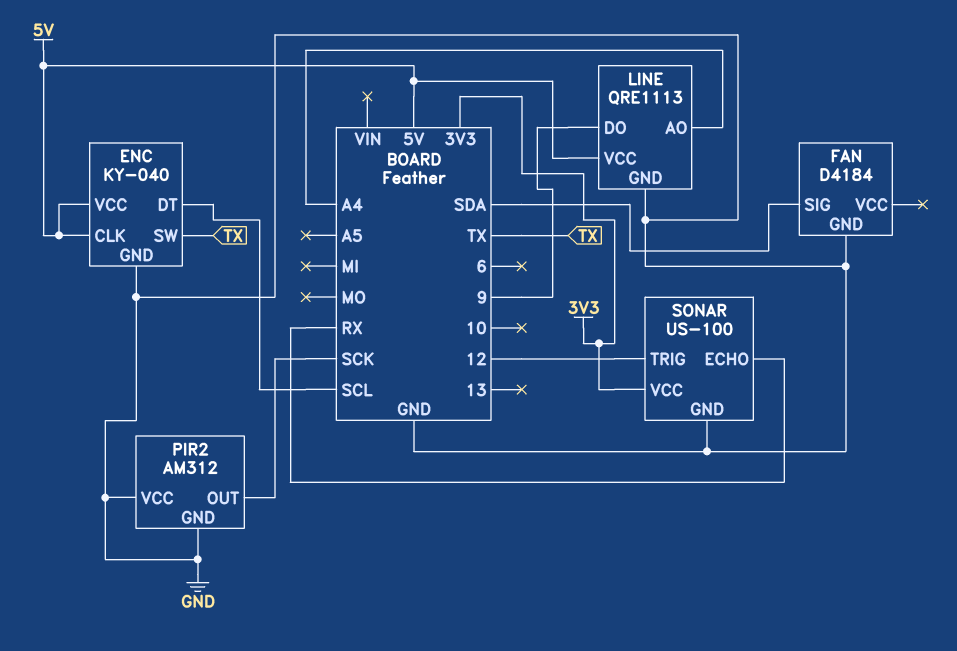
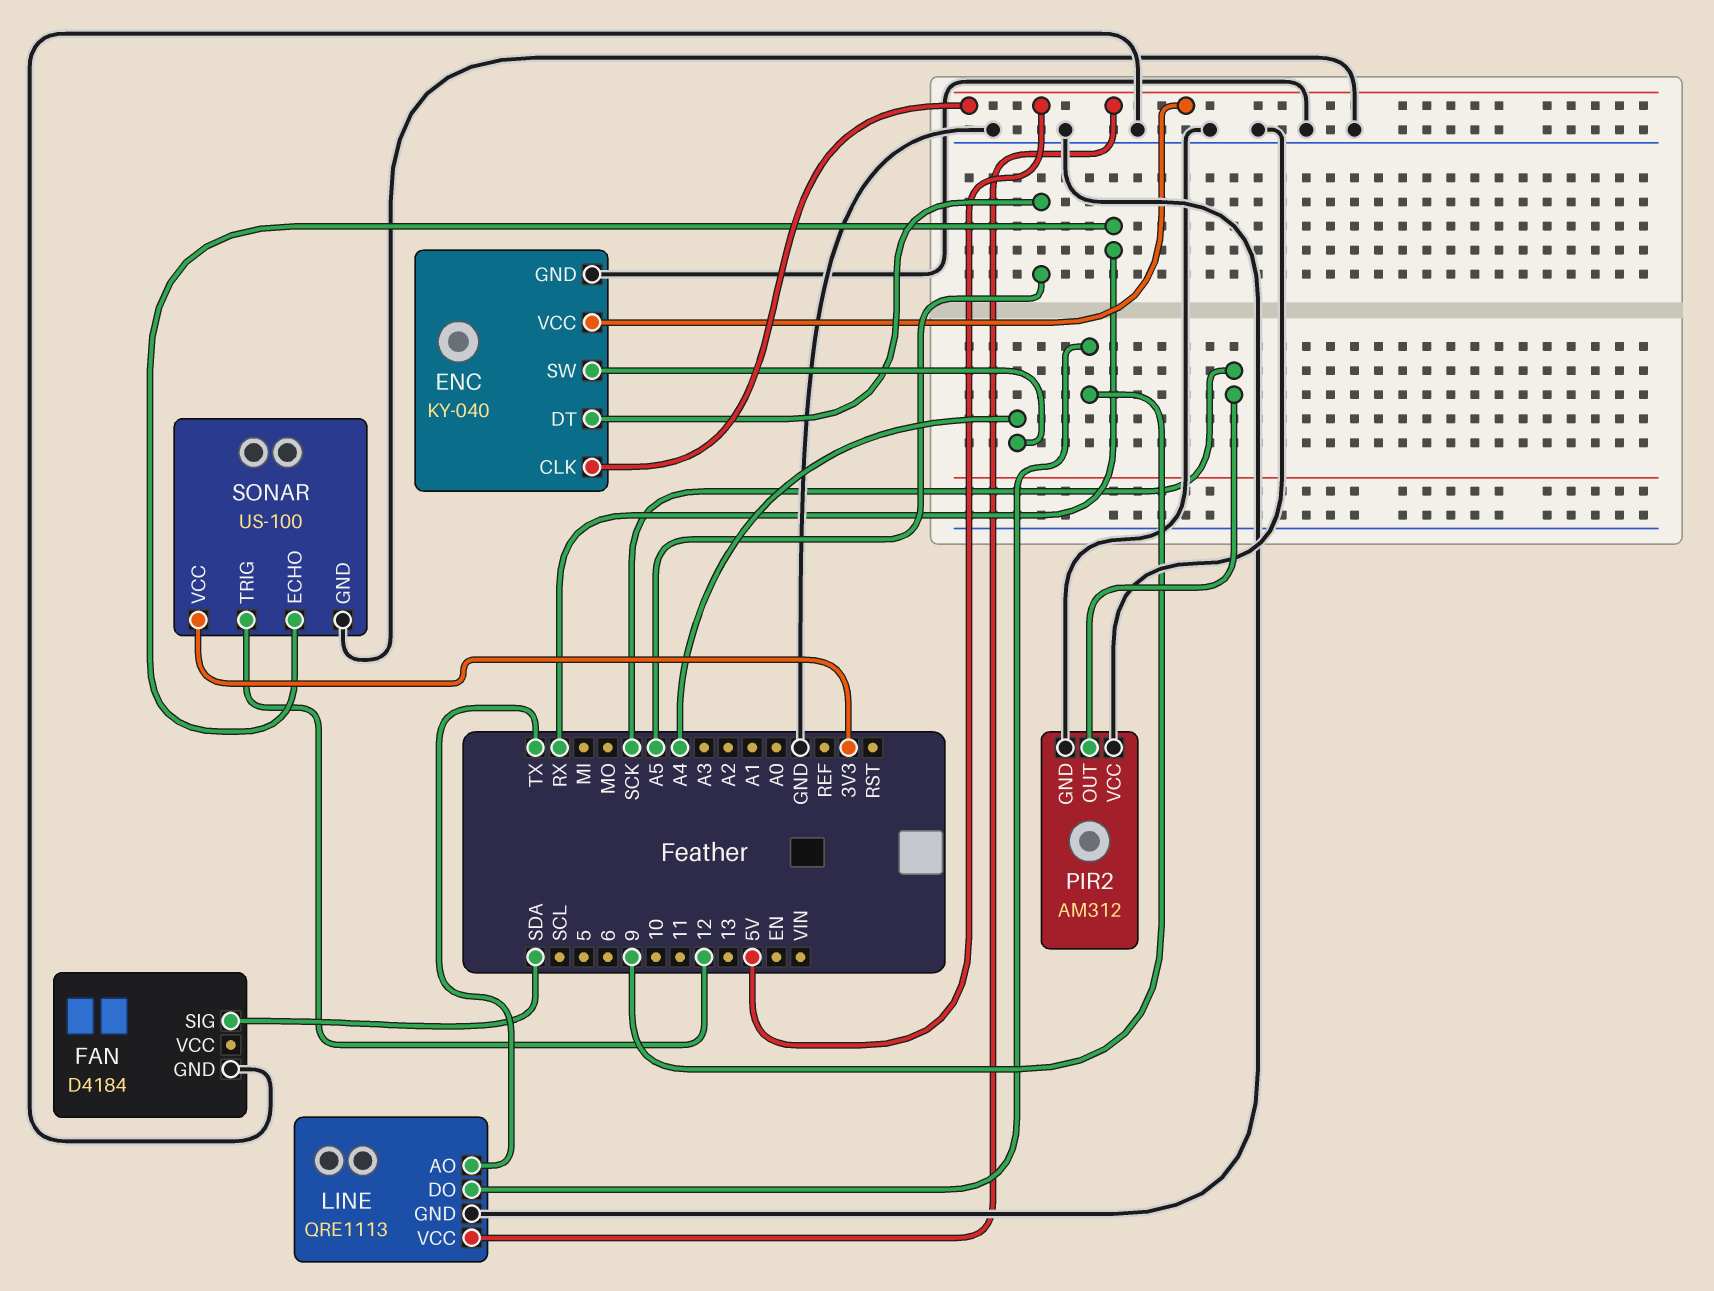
ENC pin DT: SCL -> A5
ENC pin SW: TX -> A4
LINE pin AO: A4 -> TX

